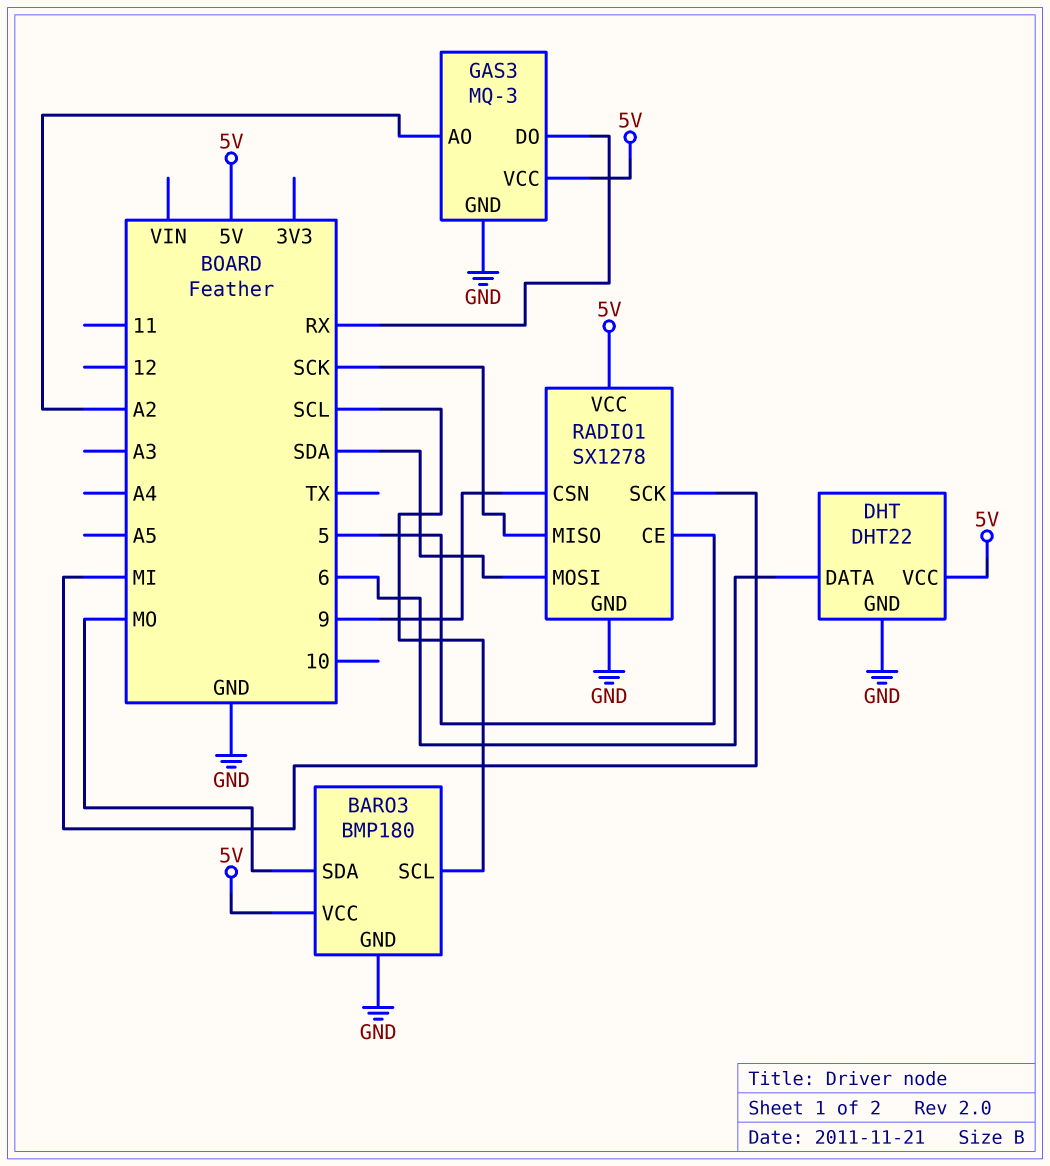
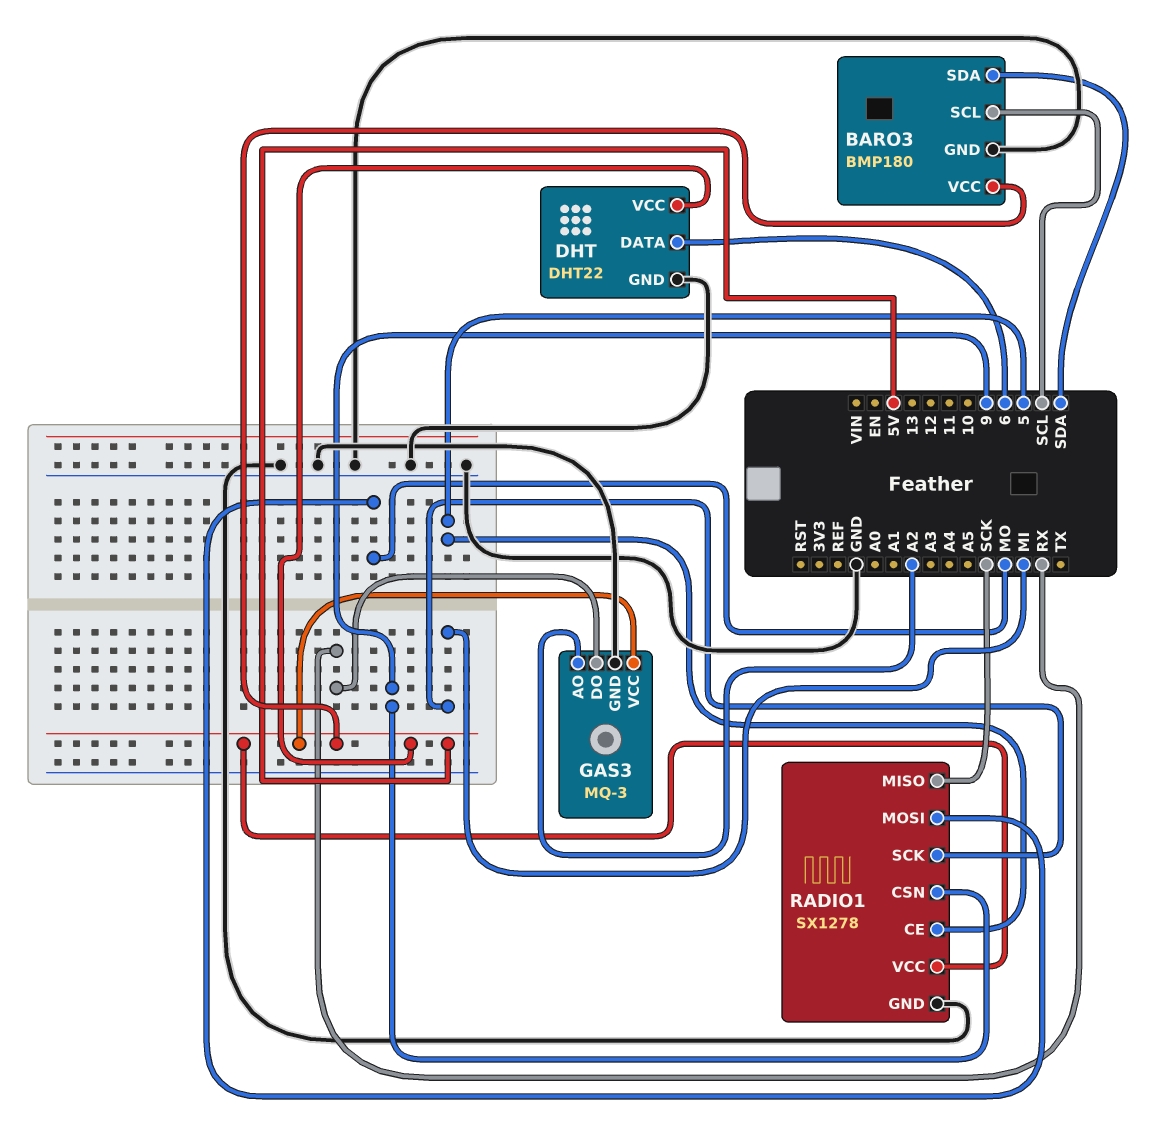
BARO3 pin SDA: MO -> SDA
RADIO1 pin MOSI: SDA -> MO

